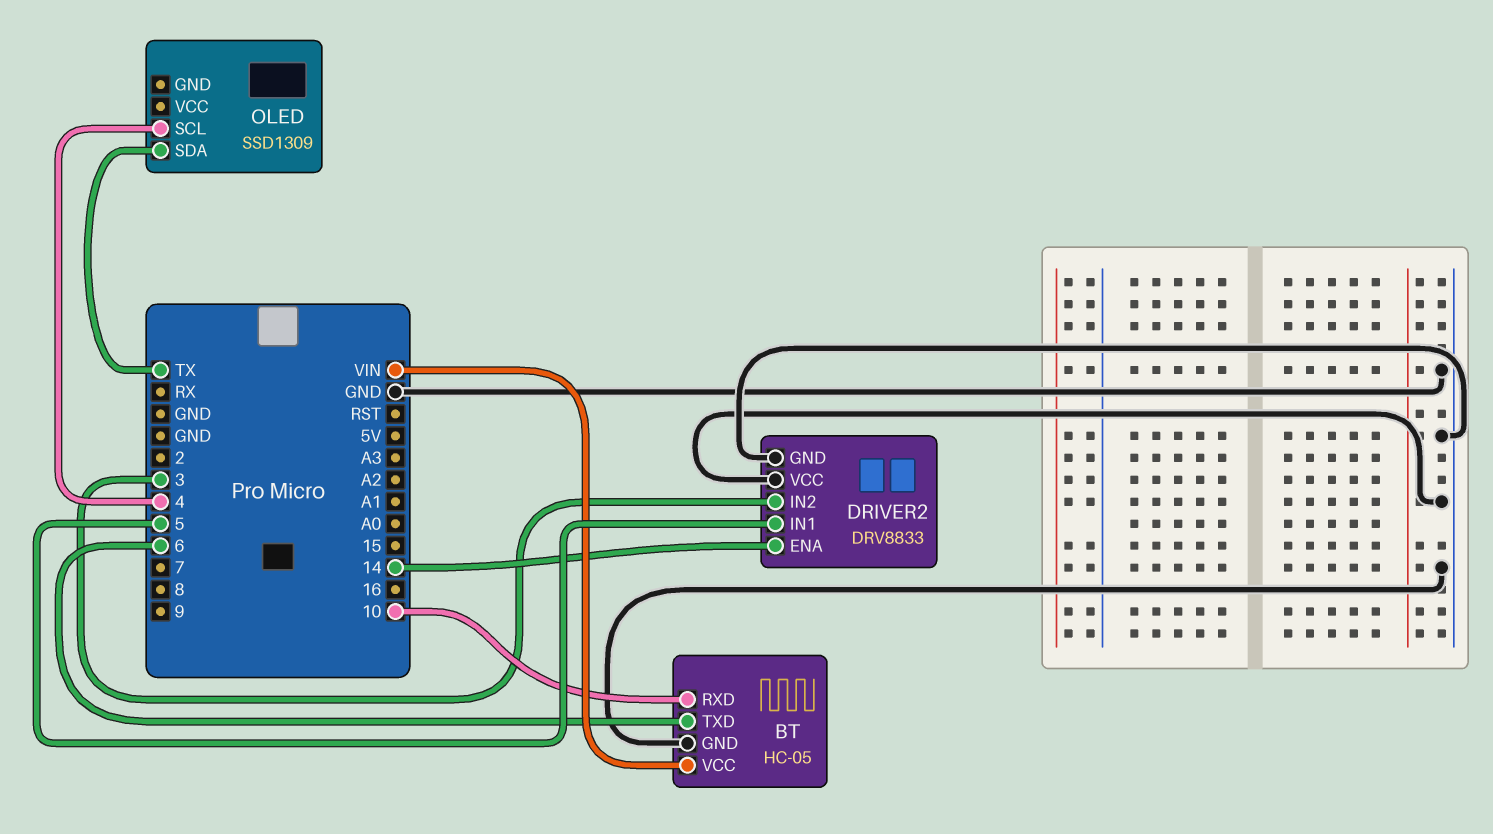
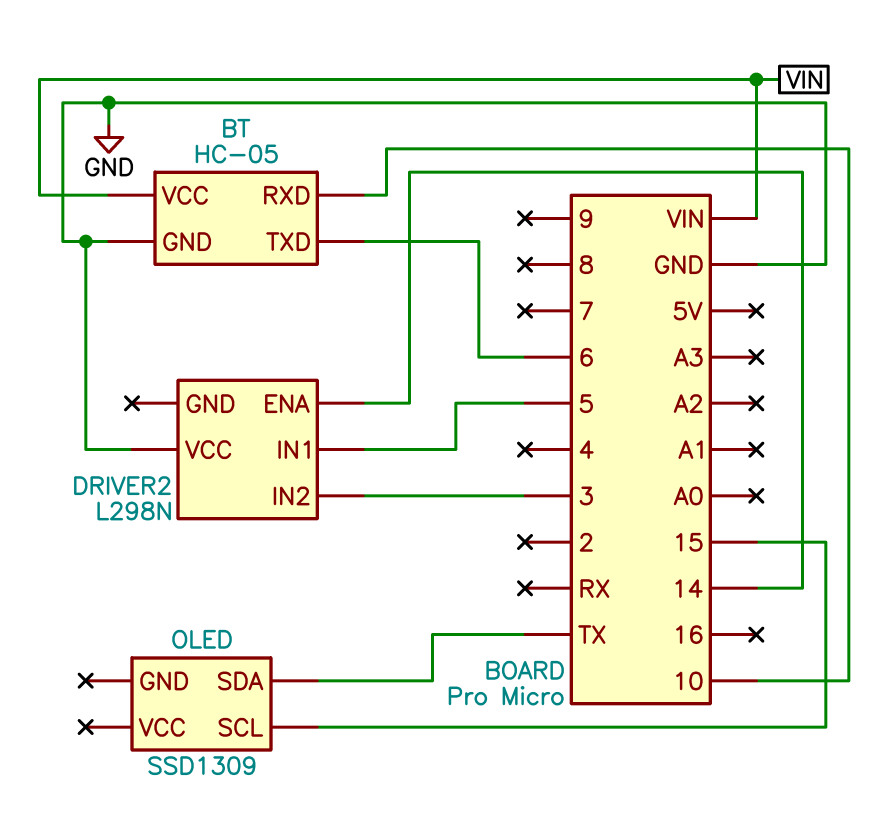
DRIVER2: DRV8833 -> L298N
DRIVER2 pin GND: GND -> none
OLED pin SCL: 4 -> 15

